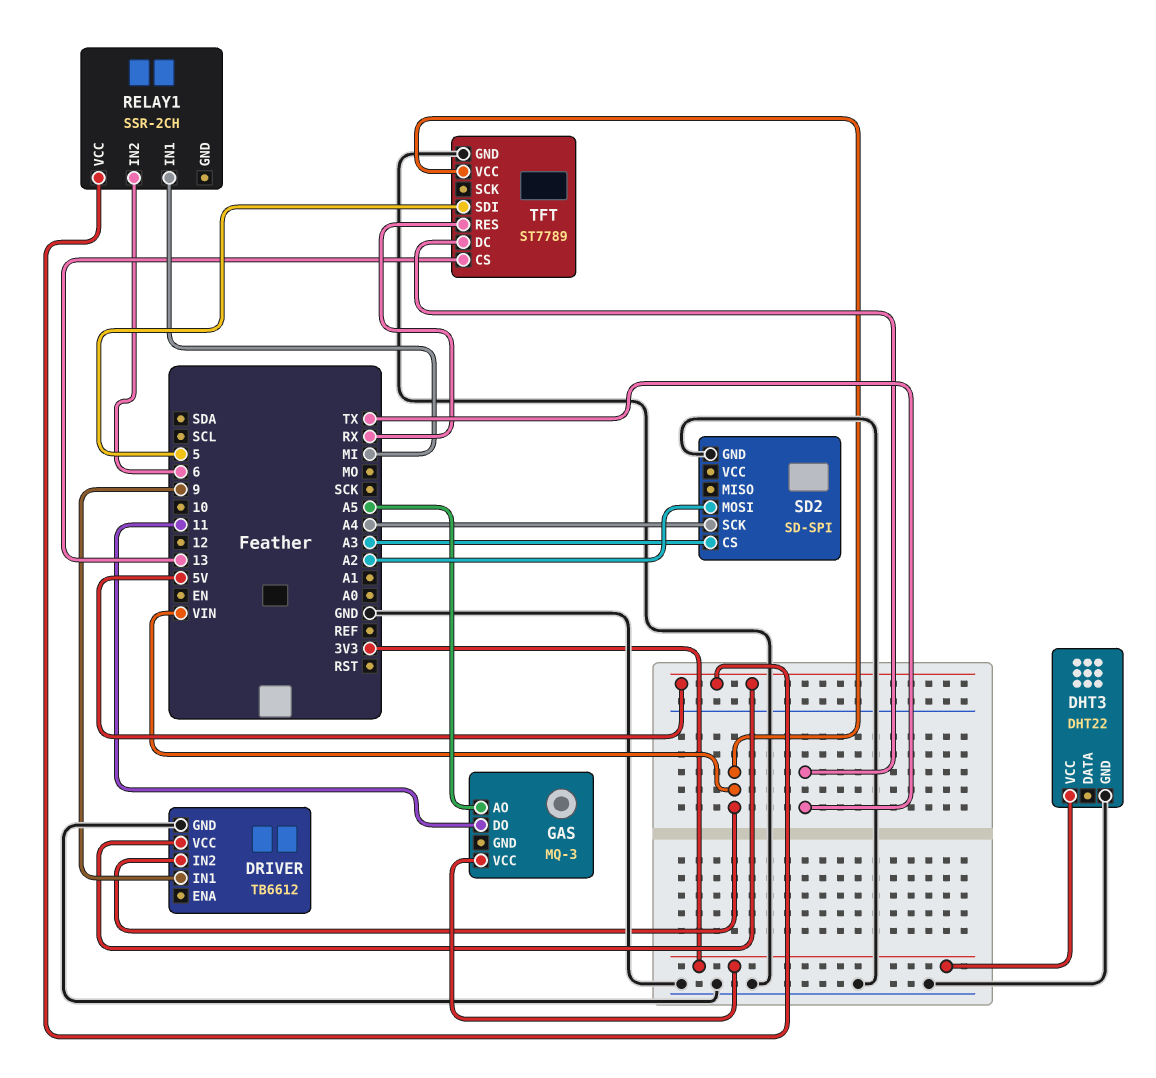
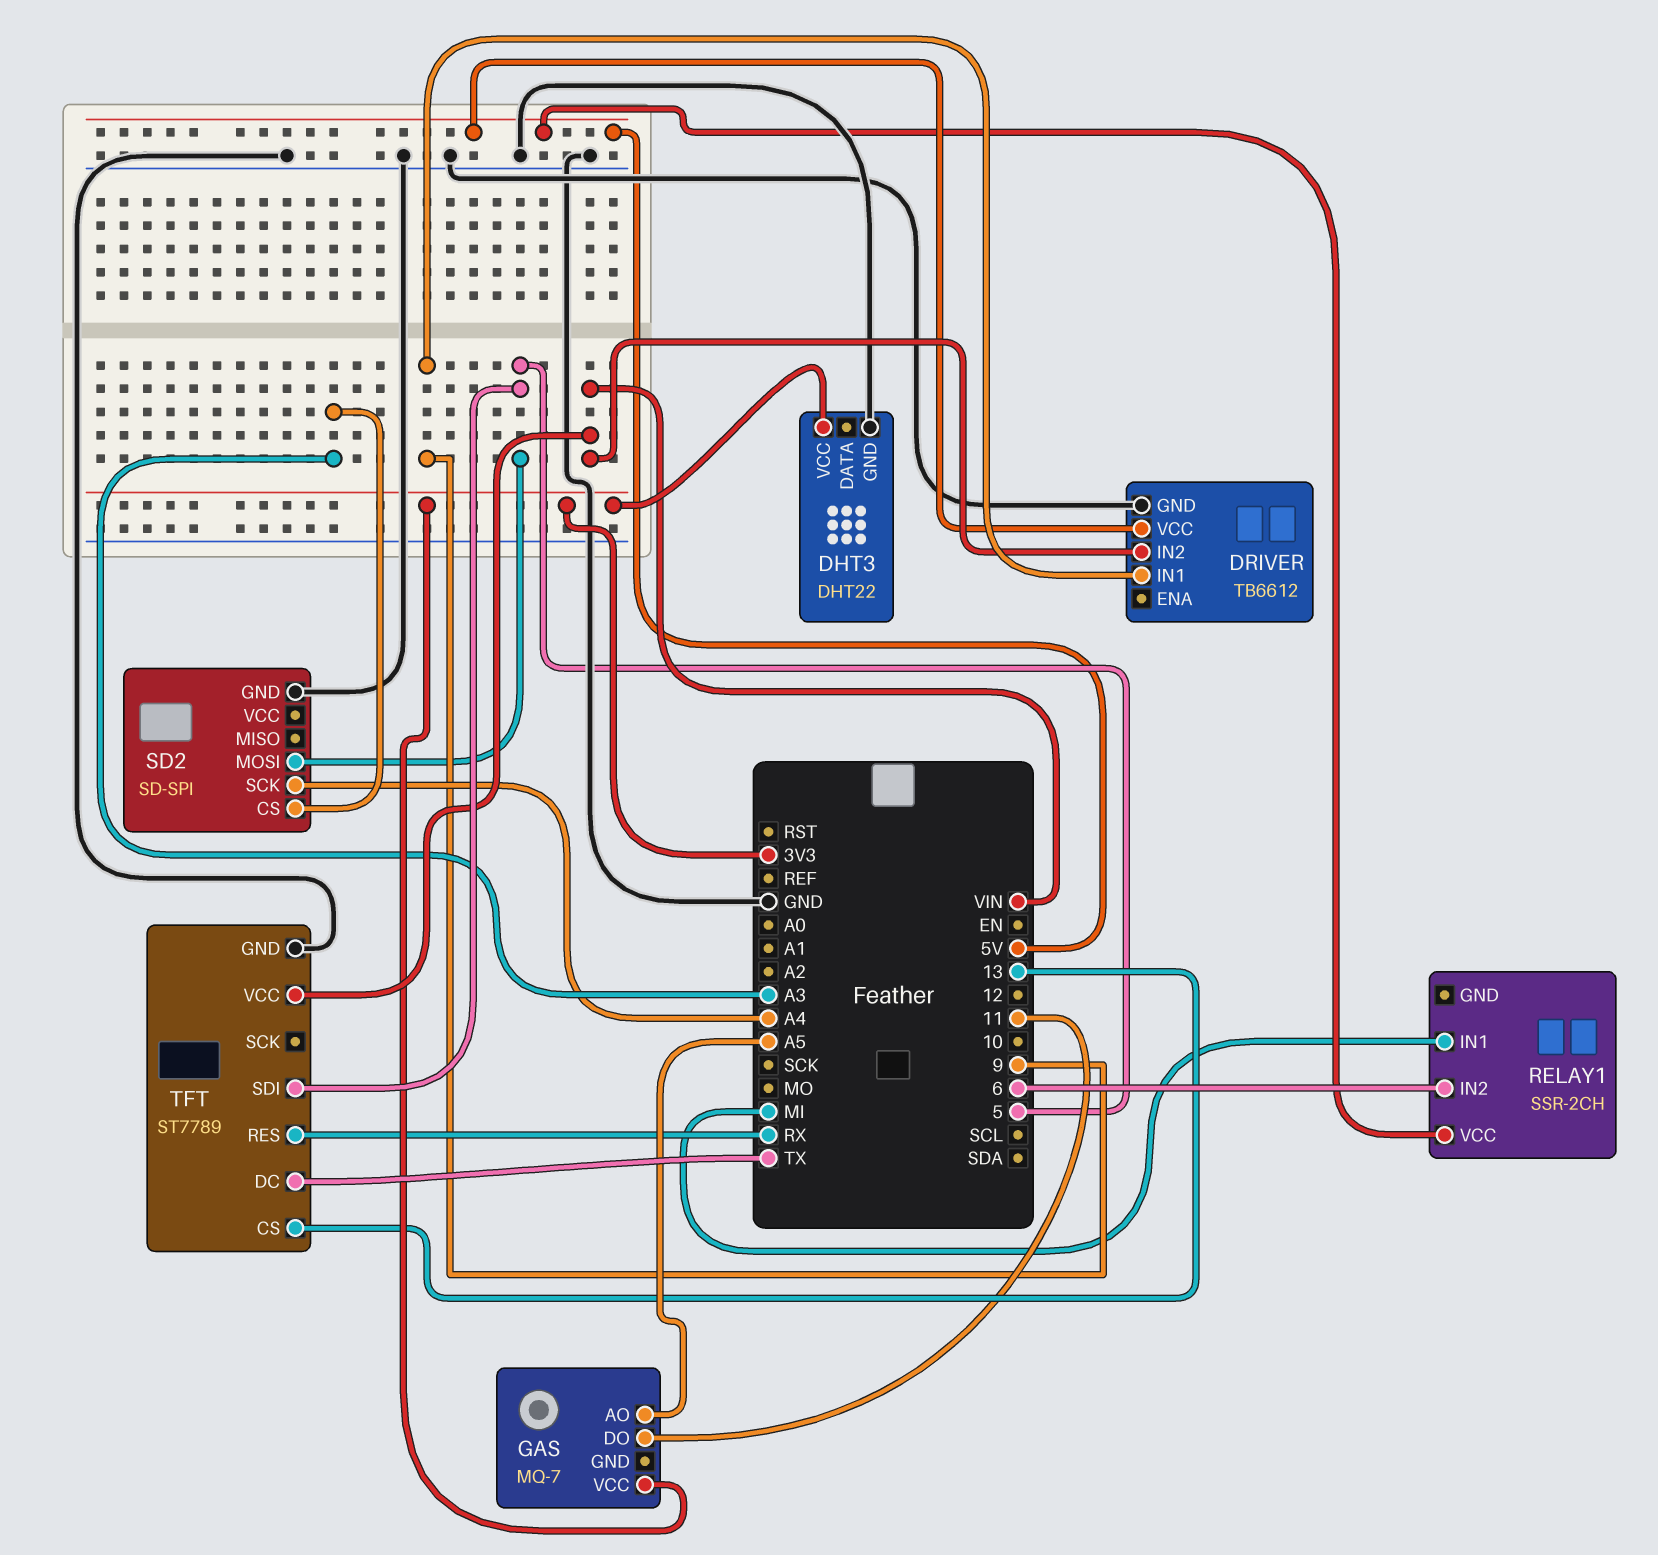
GAS: MQ-3 -> MQ-7
SD2 pin MOSI: A2 -> 5

